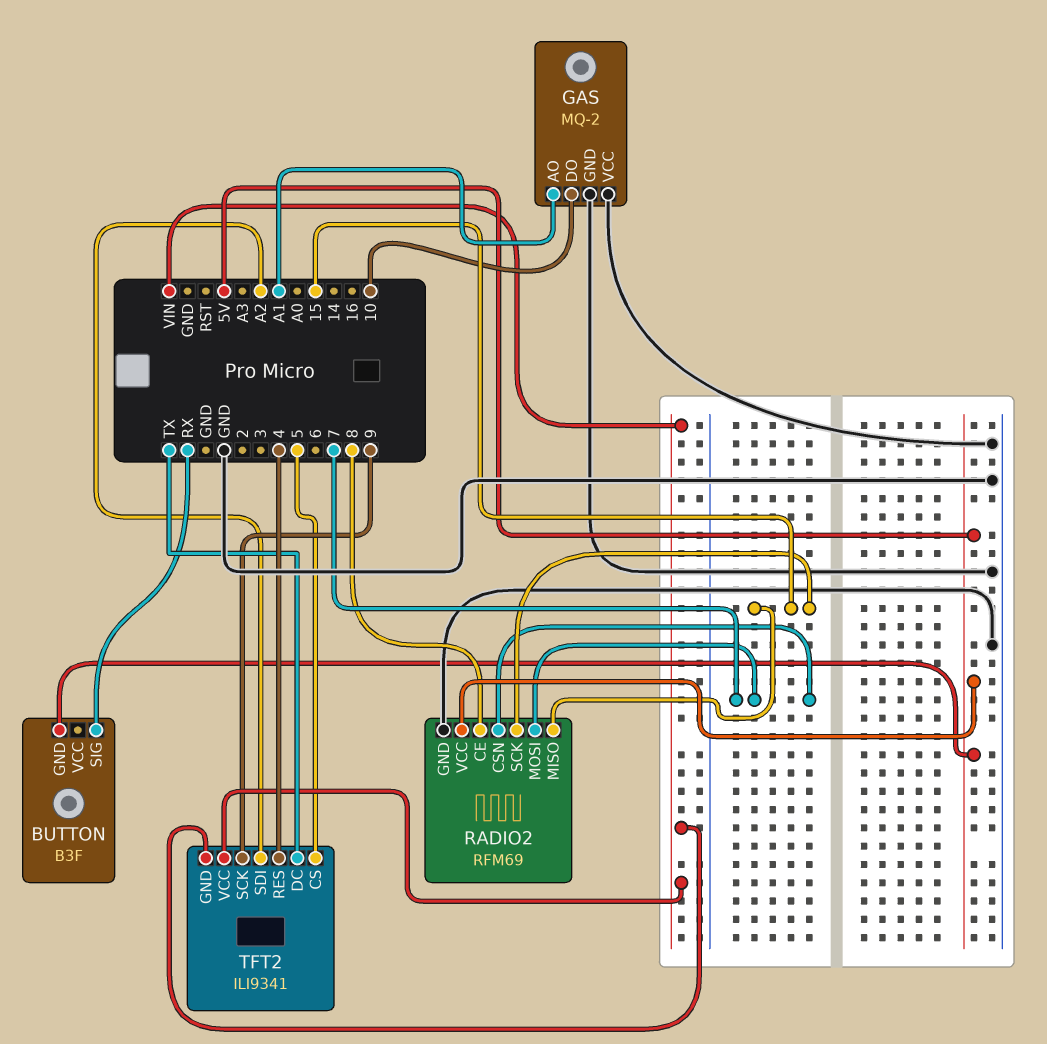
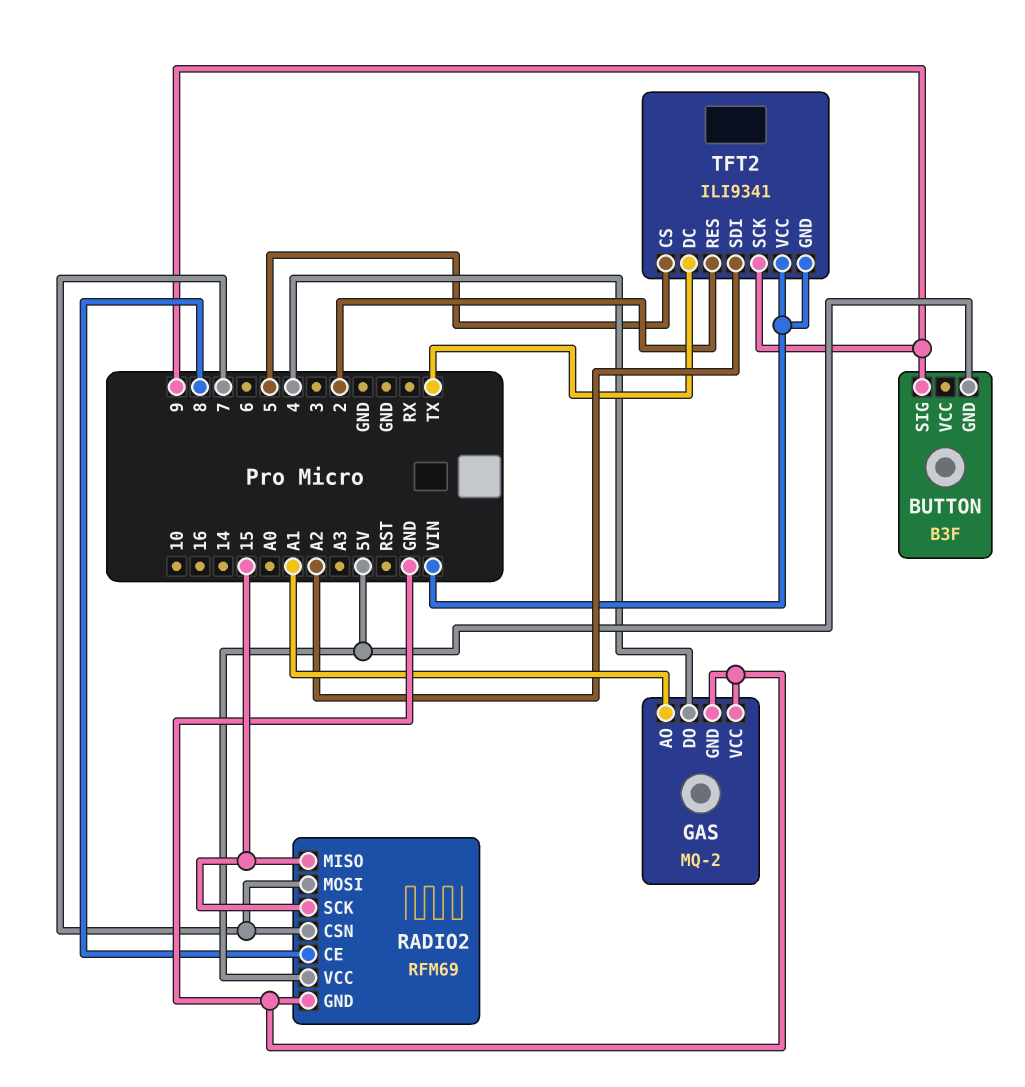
BUTTON pin SIG: RX -> 9
GAS pin DO: 10 -> 4
TFT2 pin RES: 4 -> 2

